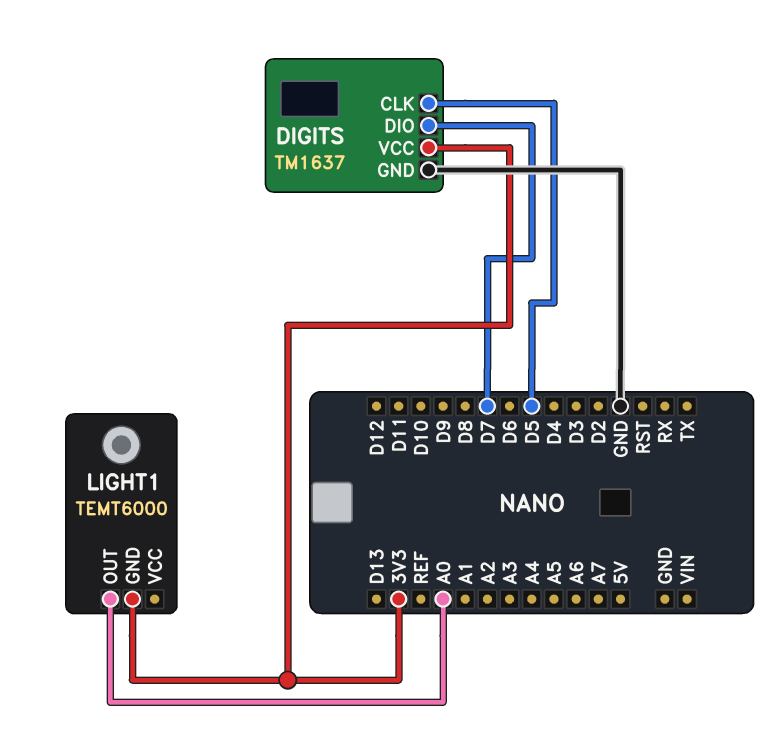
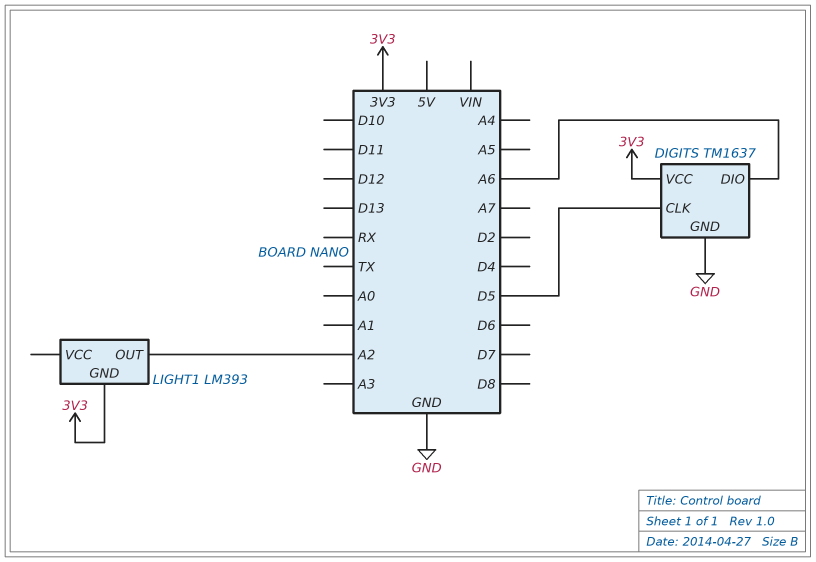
DIGITS pin DIO: D7 -> A6
LIGHT1: TEMT6000 -> LM393
LIGHT1 pin OUT: A0 -> A2

